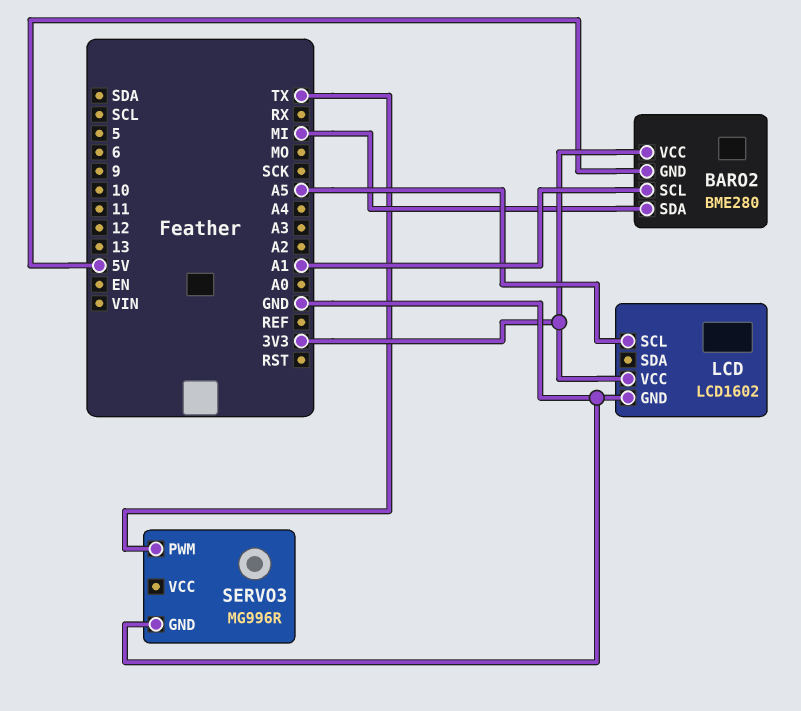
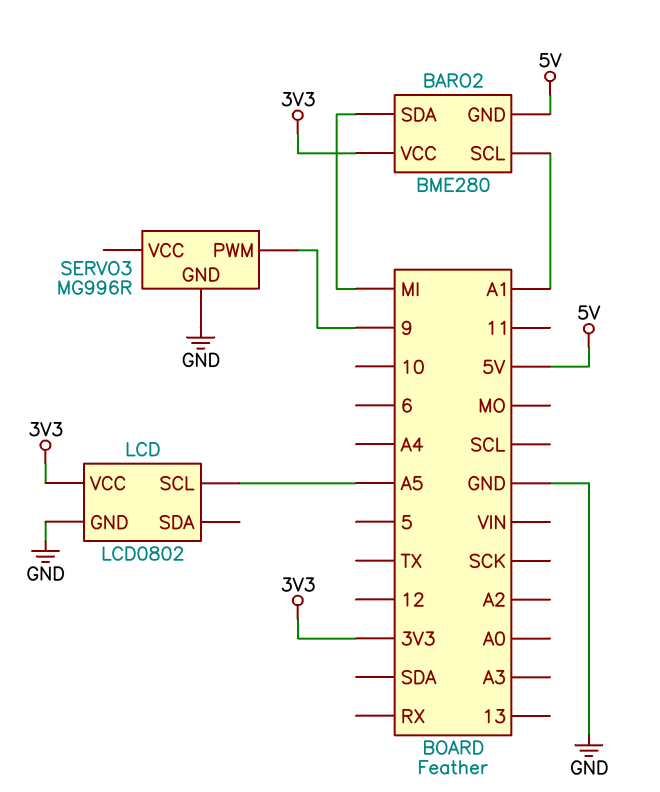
LCD: LCD1602 -> LCD0802
SERVO3 pin PWM: TX -> 9

